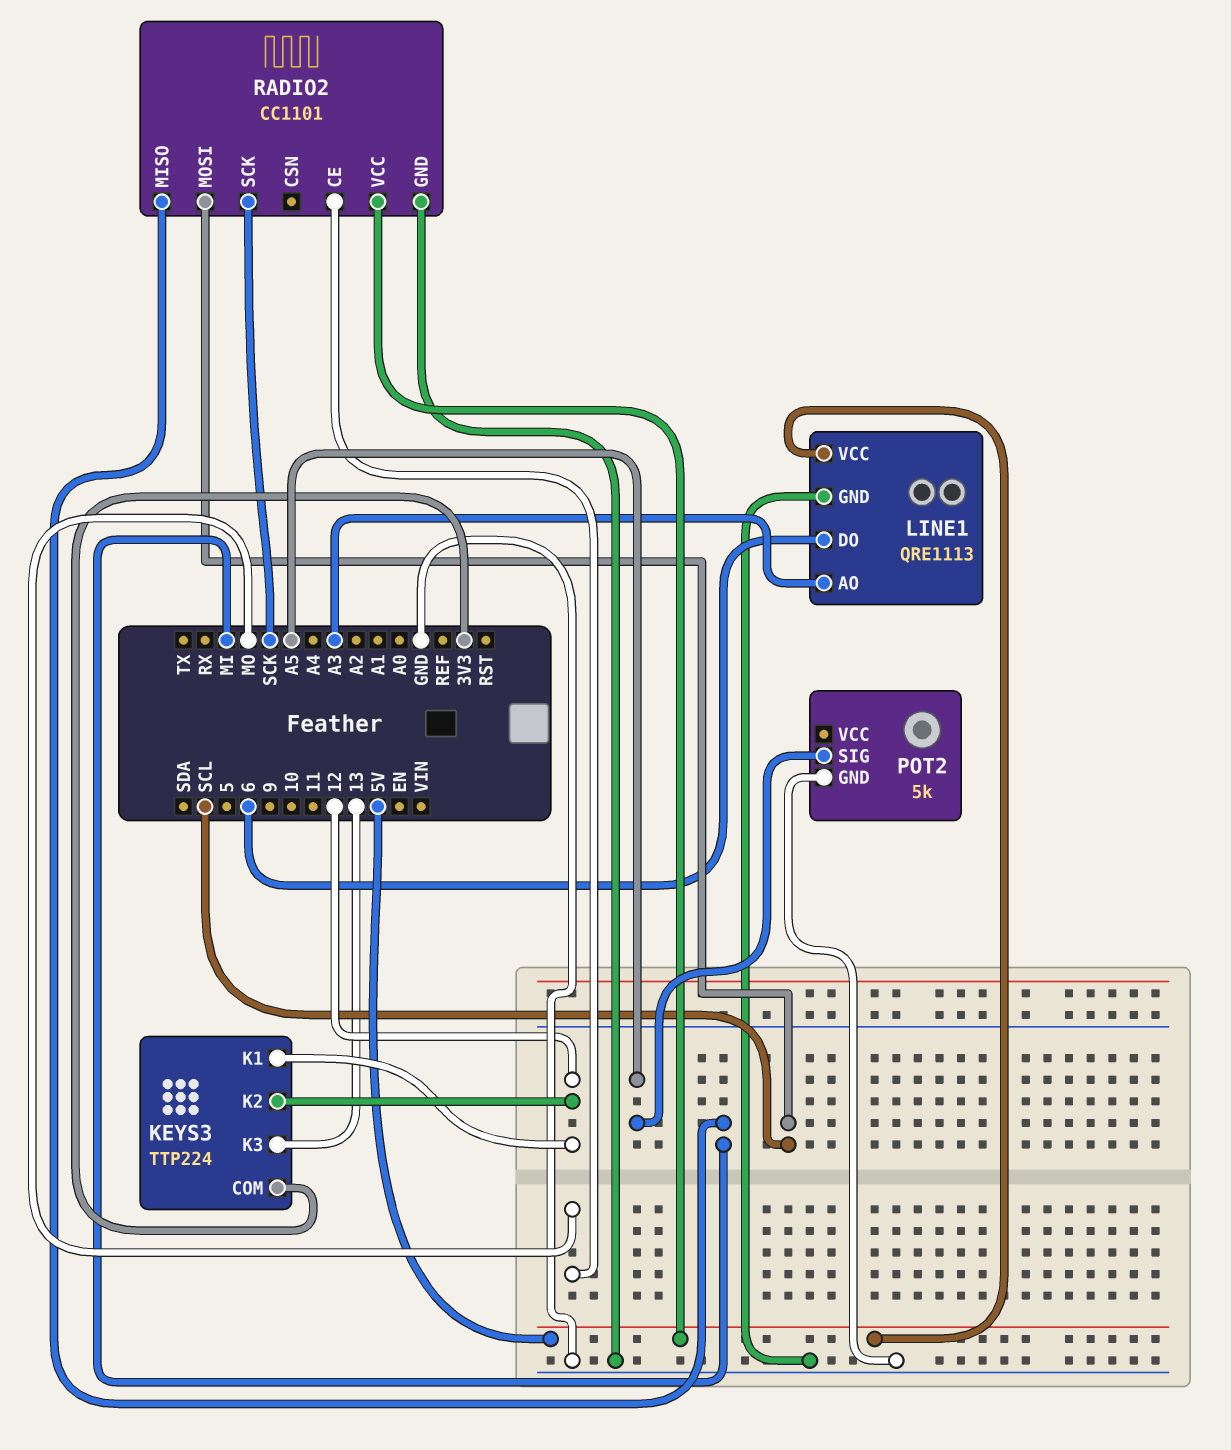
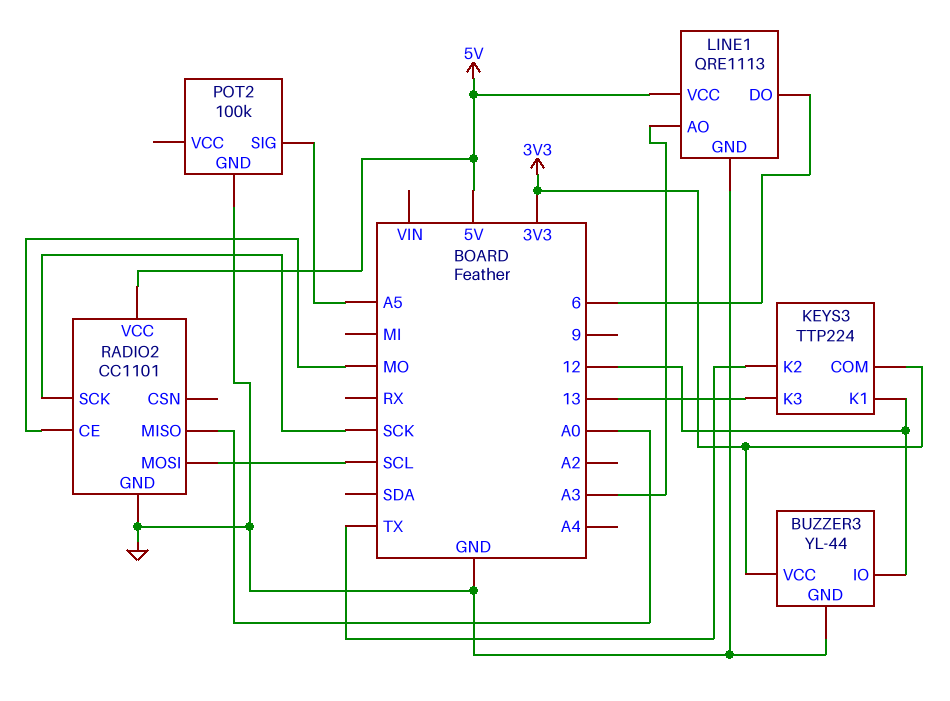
BUZZER3: none -> YL-44
BUZZER3 pin GND: none -> GND
BUZZER3 pin IO: none -> 12
BUZZER3 pin VCC: none -> 3V3
KEYS3 pin K2: 12 -> TX
POT2: 5k -> 100k
RADIO2 pin MISO: MI -> A0

